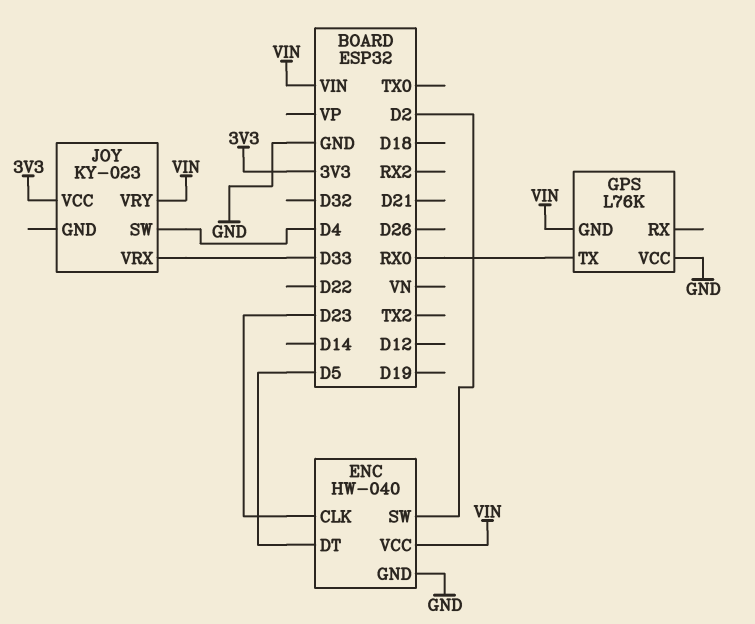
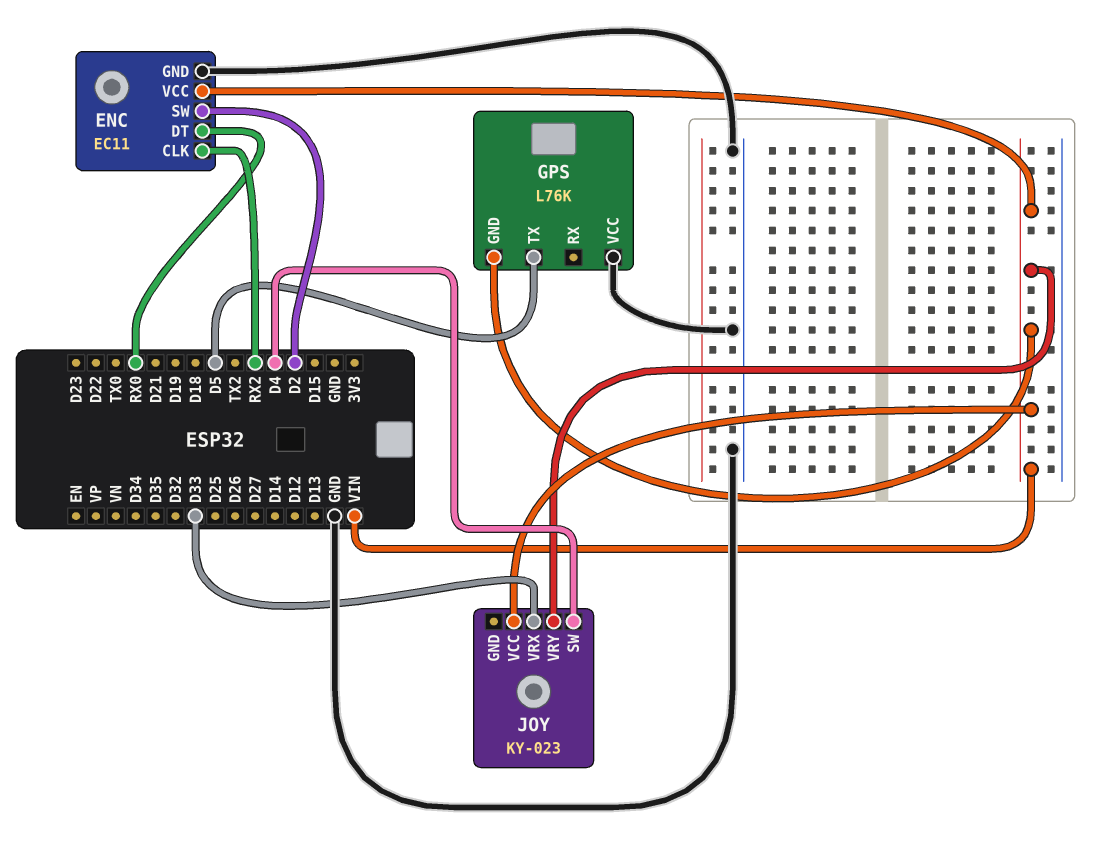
ENC: HW-040 -> EC11
ENC pin CLK: D23 -> RX2
ENC pin DT: D5 -> RX0
GPS pin TX: RX0 -> D5
JOY pin VCC: 3V3 -> VIN

